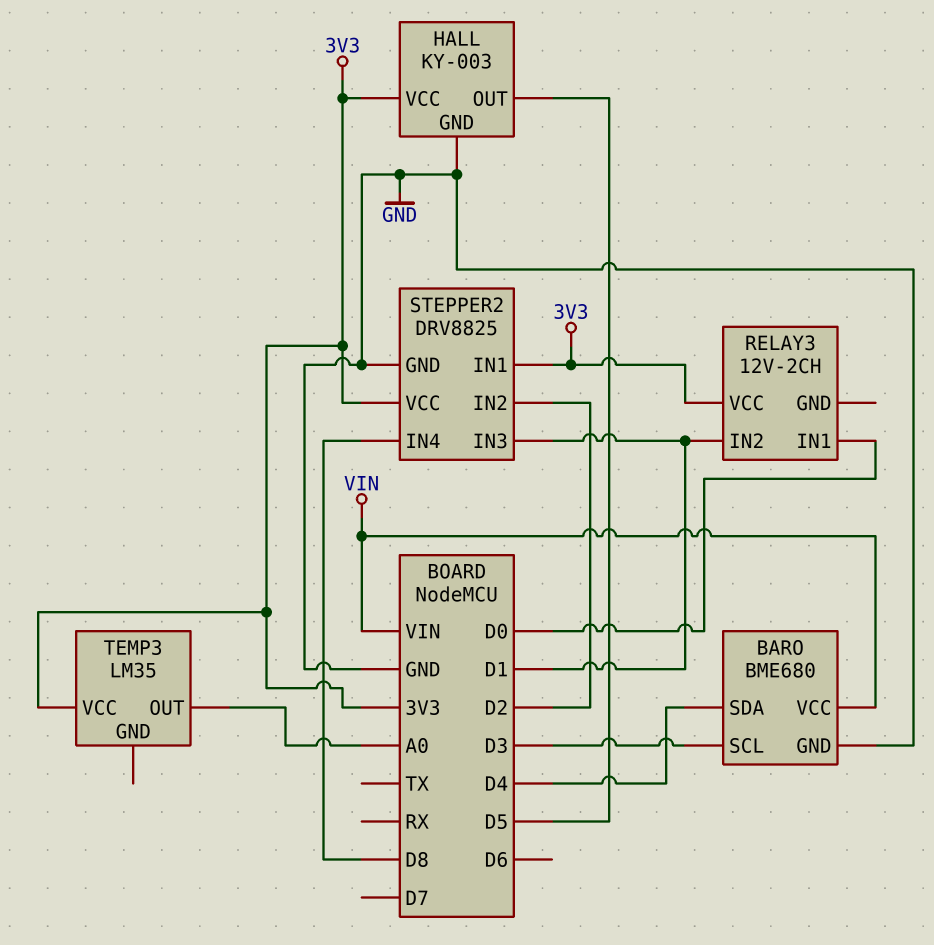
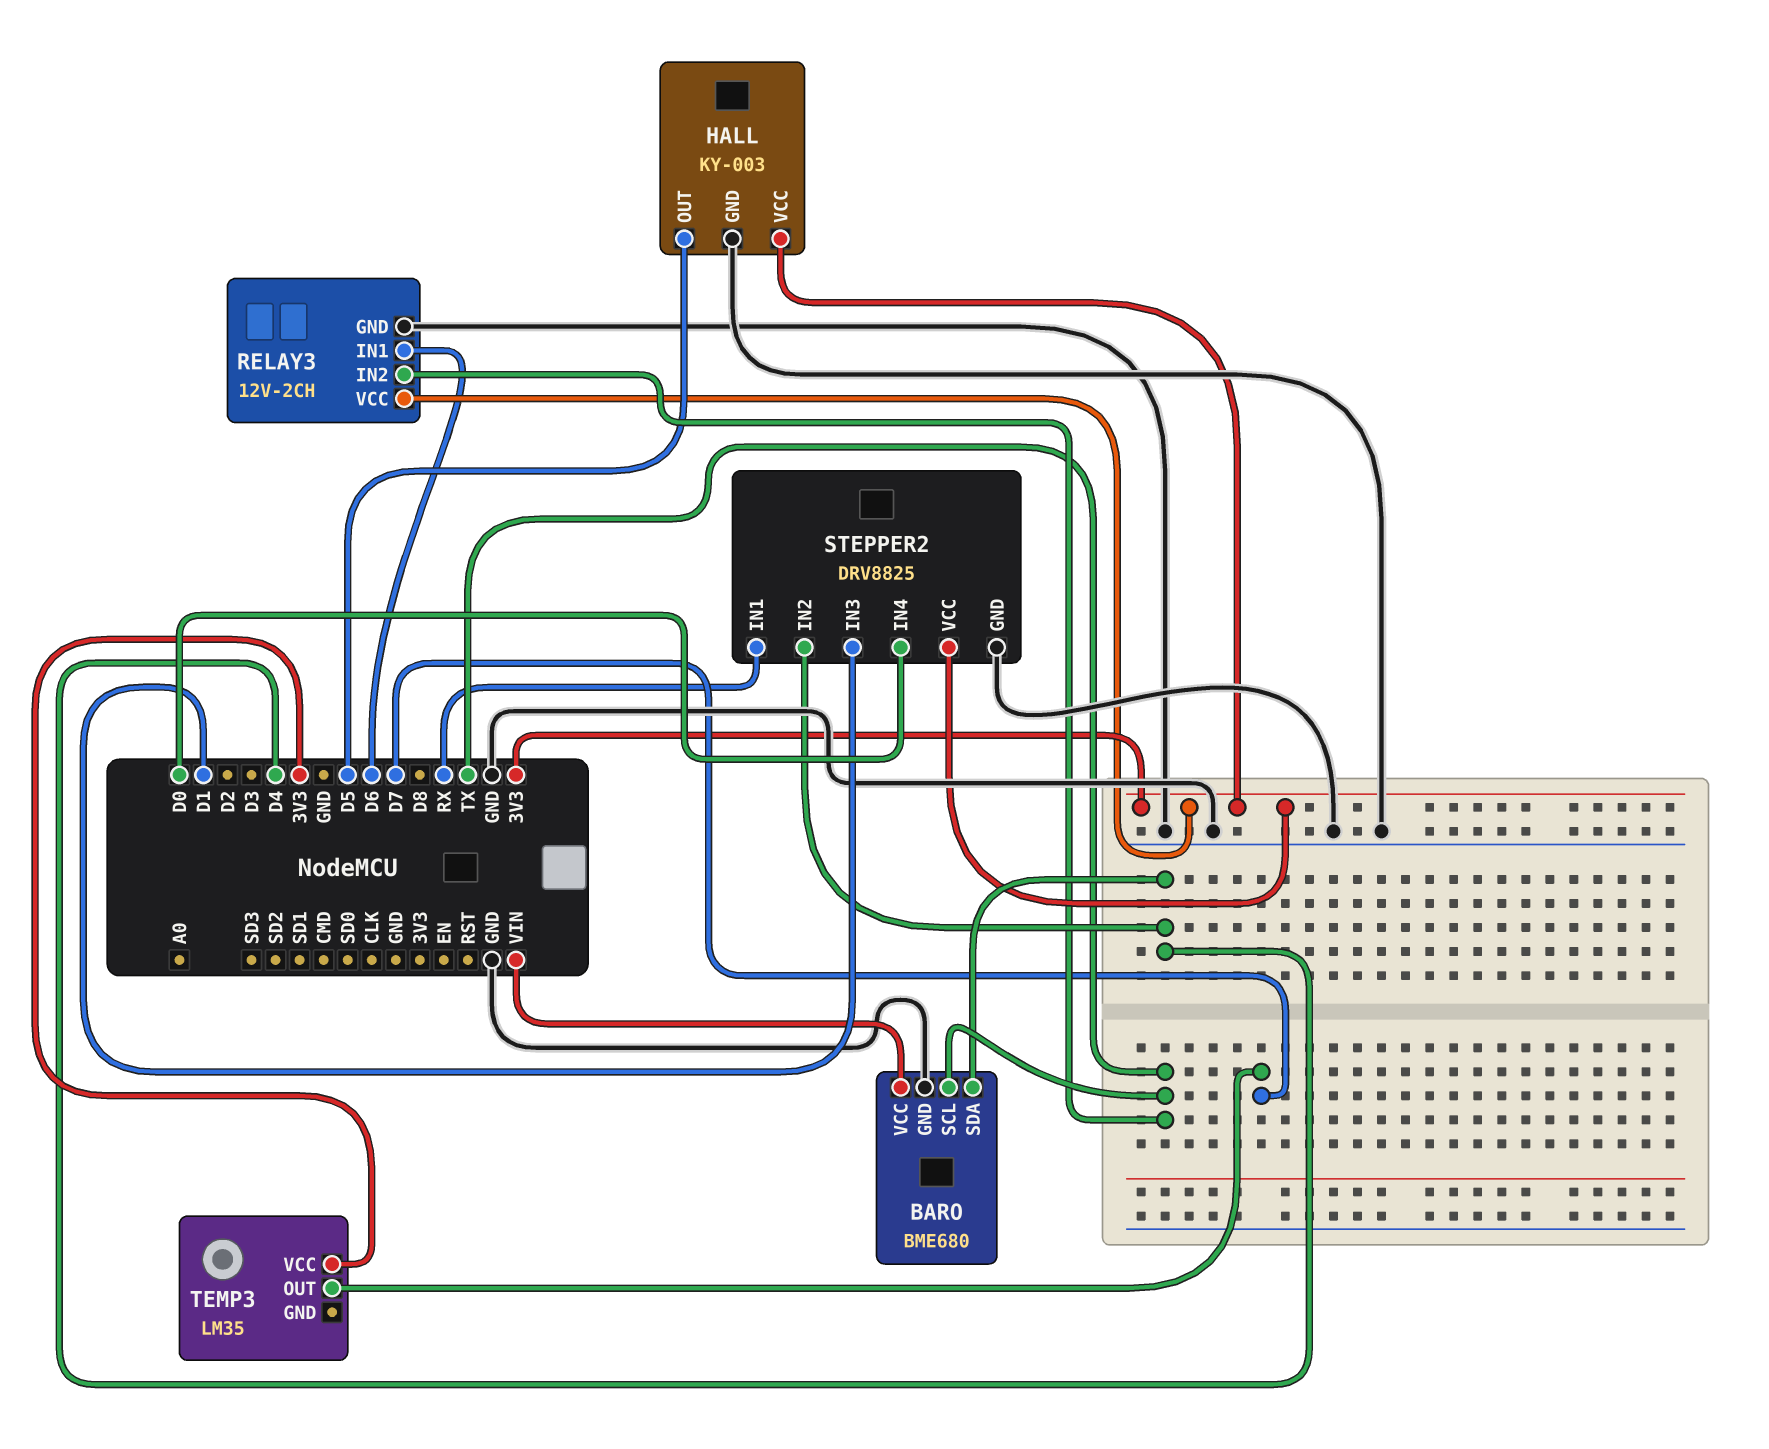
BARO pin SCL: D3 -> TX
RELAY3 pin GND: none -> GND
RELAY3 pin IN1: D0 -> D6
RELAY3 pin IN2: D1 -> TX
STEPPER2 pin IN1: 3V3 -> RX
STEPPER2 pin IN2: D2 -> D4
STEPPER2 pin IN4: D8 -> D0
TEMP3 pin OUT: A0 -> D7

